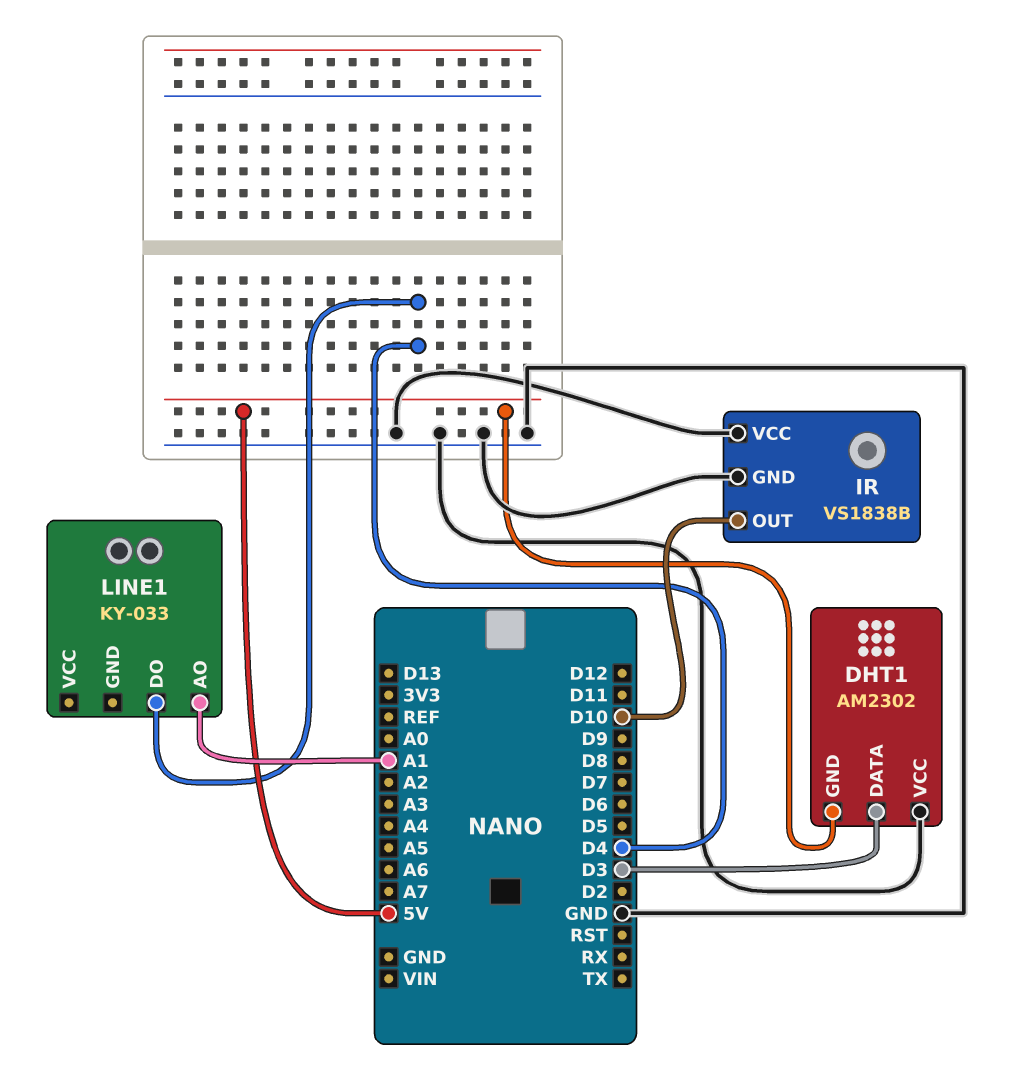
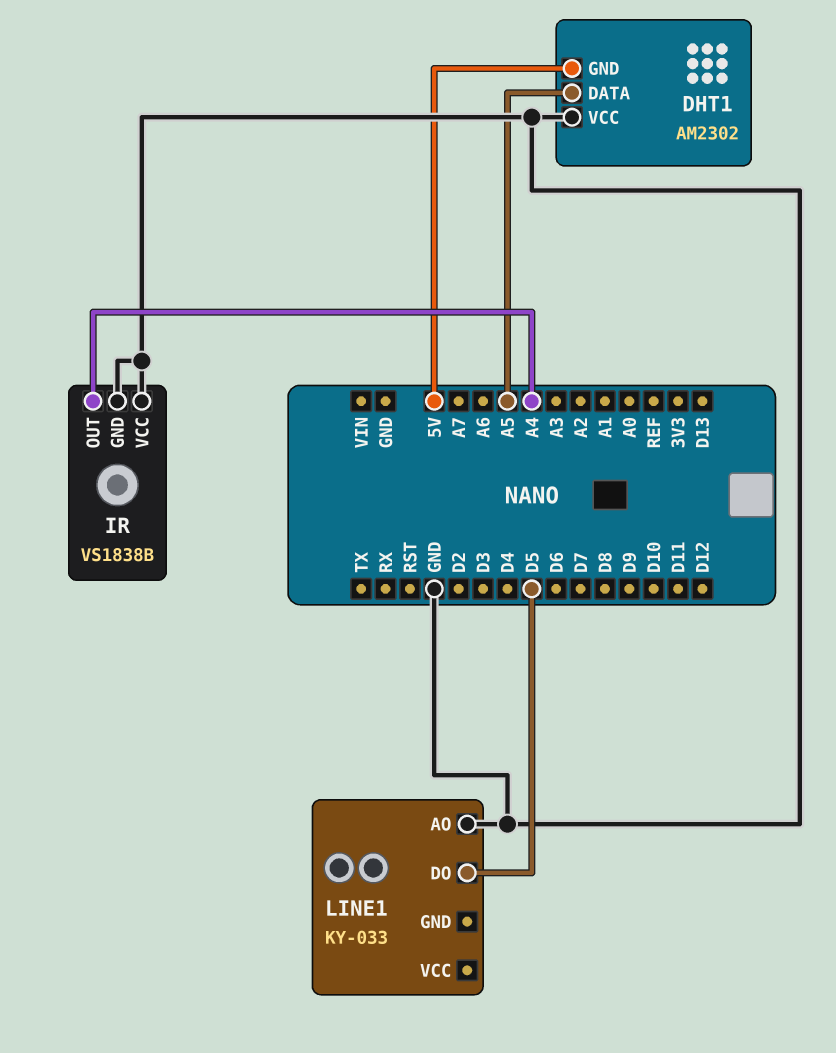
DHT1 pin DATA: D3 -> A5
IR pin OUT: D10 -> A4
LINE1 pin AO: A1 -> GND
LINE1 pin DO: D4 -> D5

